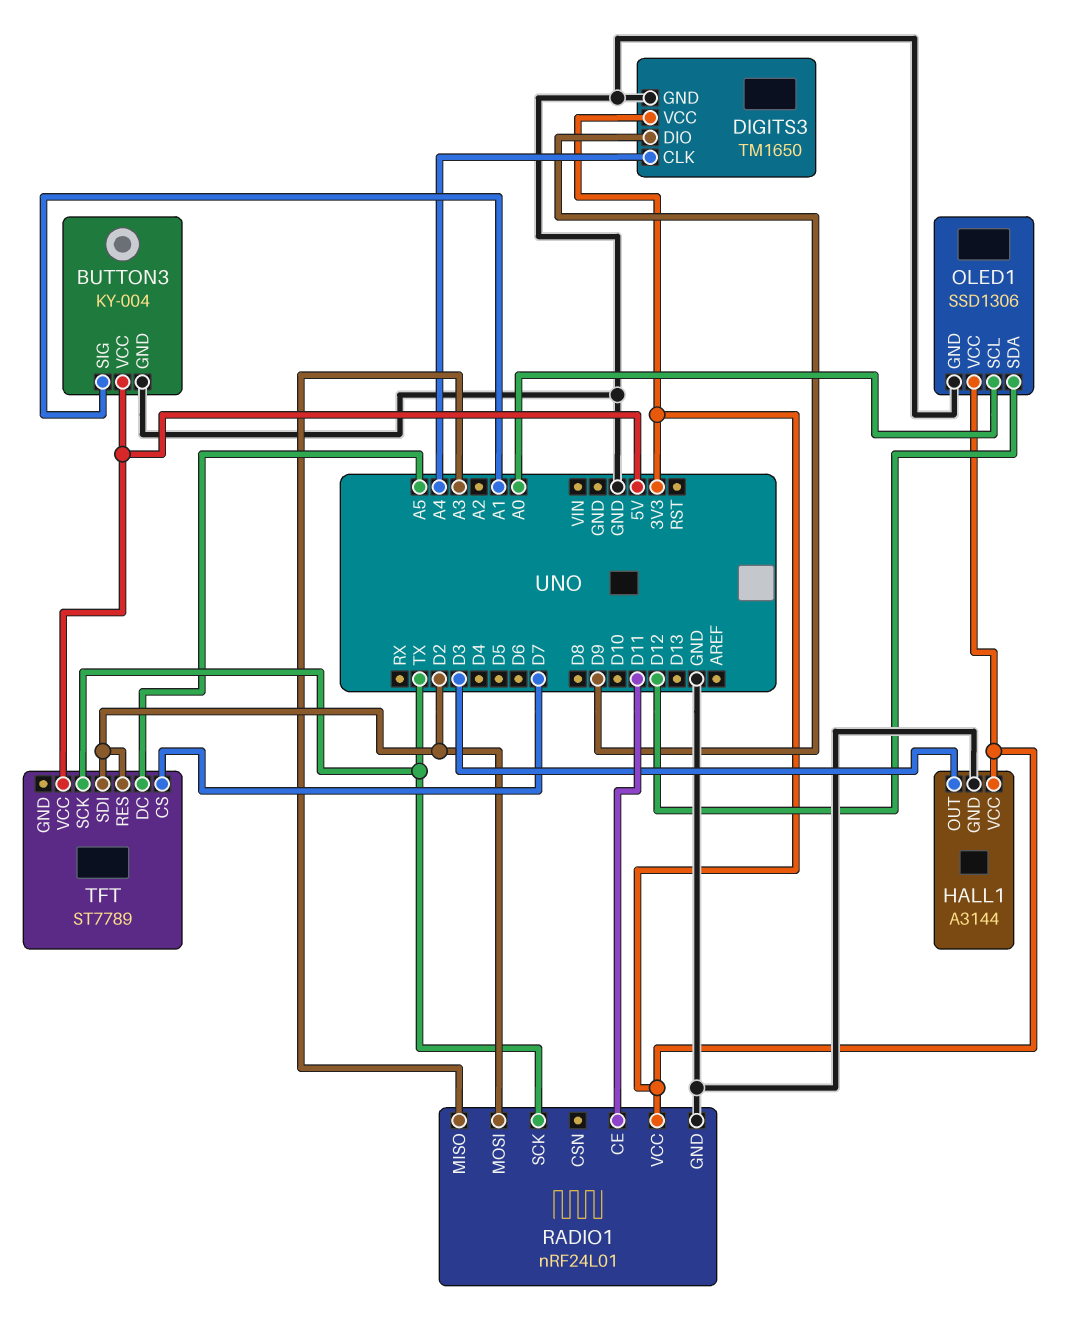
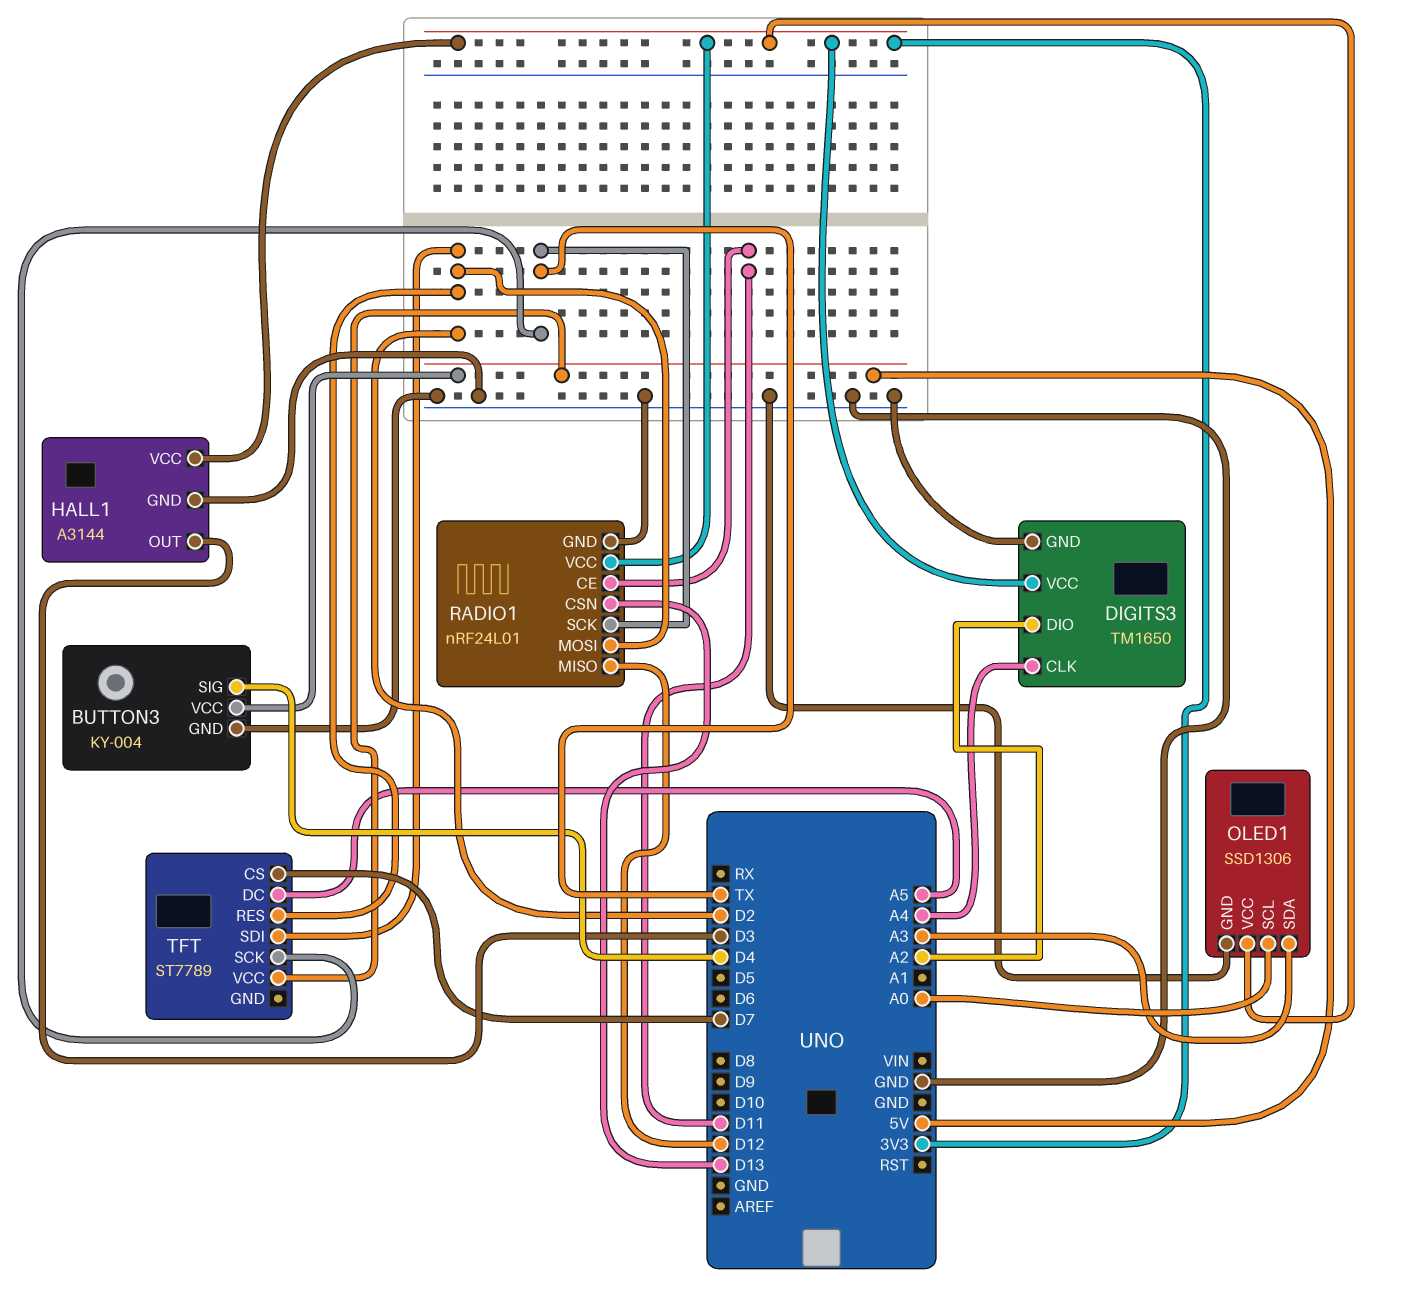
BUTTON3 pin SIG: A1 -> D4
DIGITS3 pin DIO: D9 -> A2
OLED1 pin SDA: D12 -> A3
RADIO1 pin CSN: none -> D13
RADIO1 pin MISO: A3 -> D12

